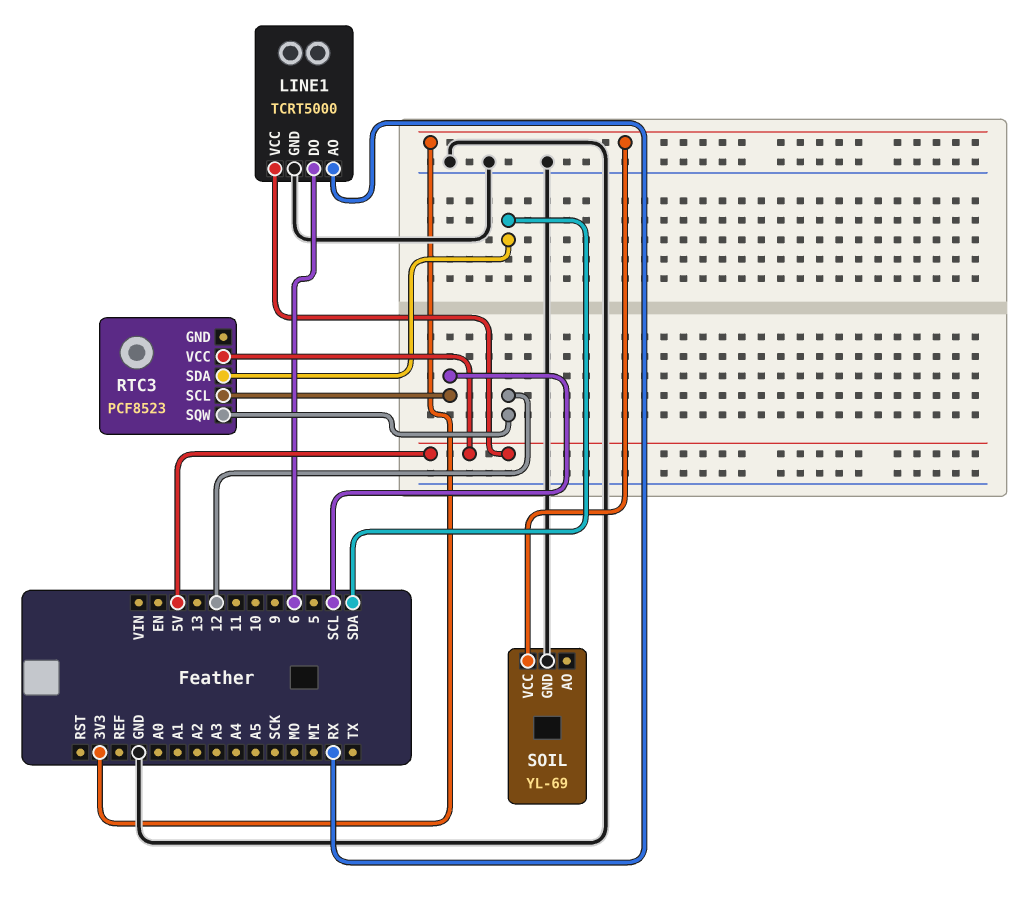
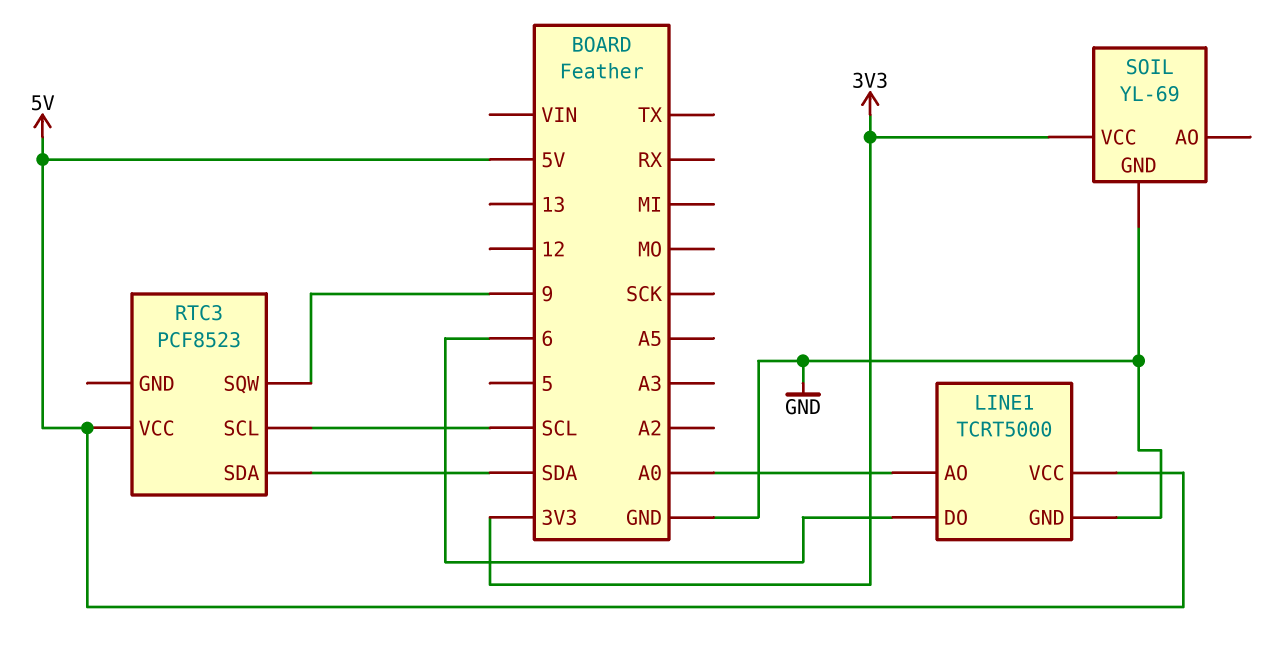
LINE1 pin AO: RX -> A0
RTC3 pin SQW: 12 -> 9

